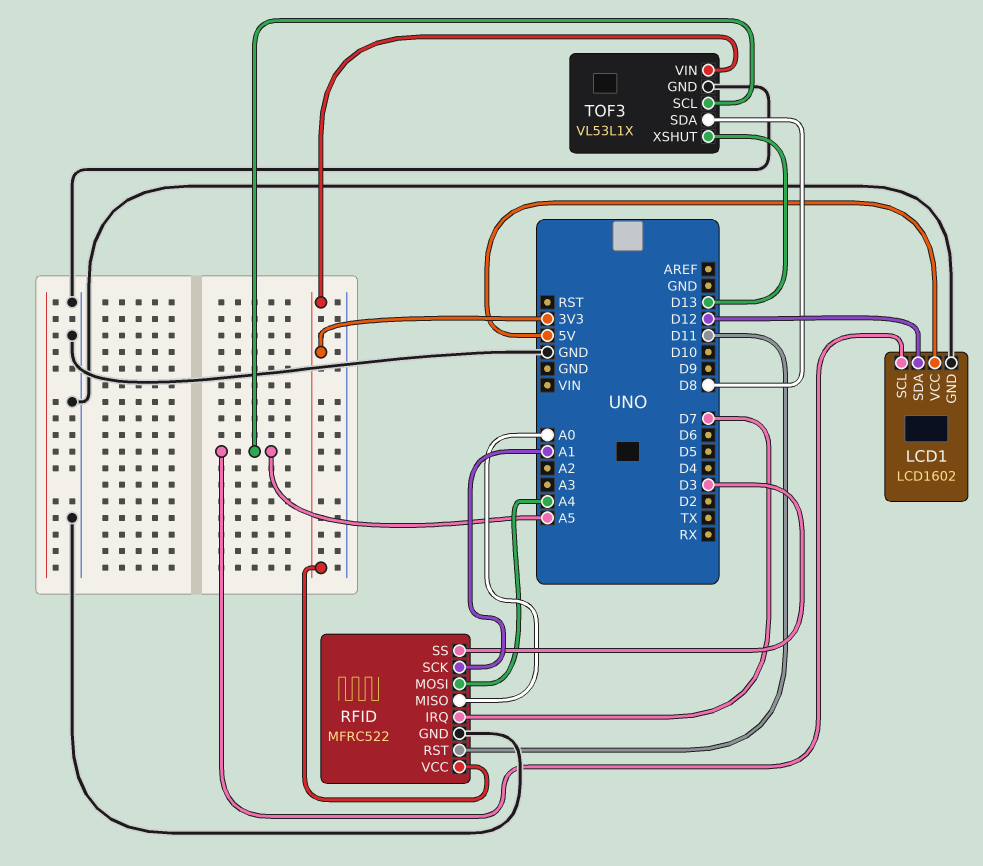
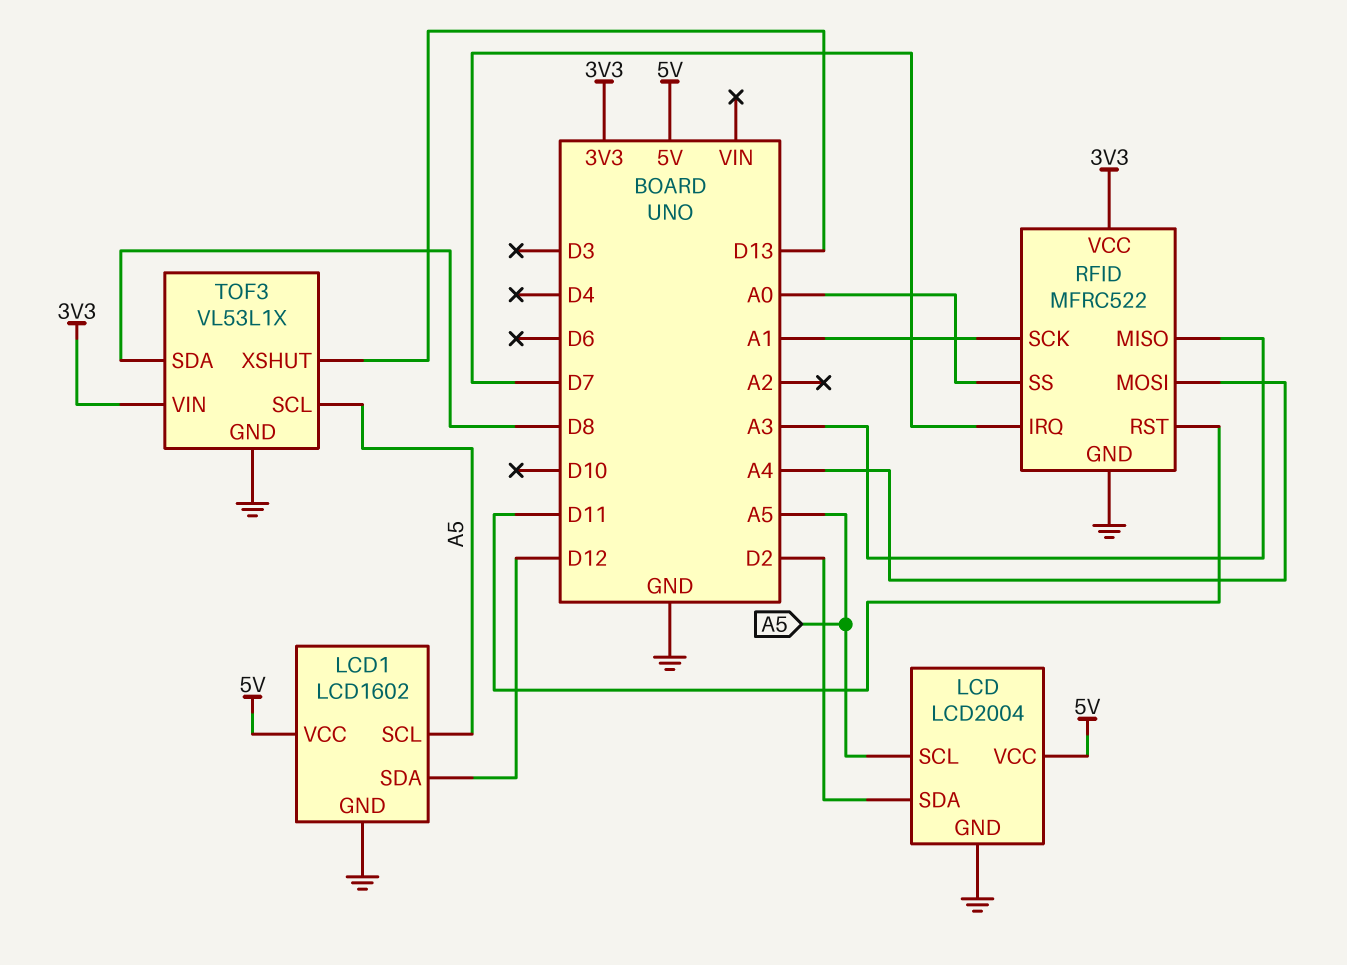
LCD: none -> LCD2004
LCD pin GND: none -> GND
LCD pin SCL: none -> A5
LCD pin SDA: none -> D2
LCD pin VCC: none -> 5V
RFID pin MISO: A0 -> A3
RFID pin SS: D3 -> A0

